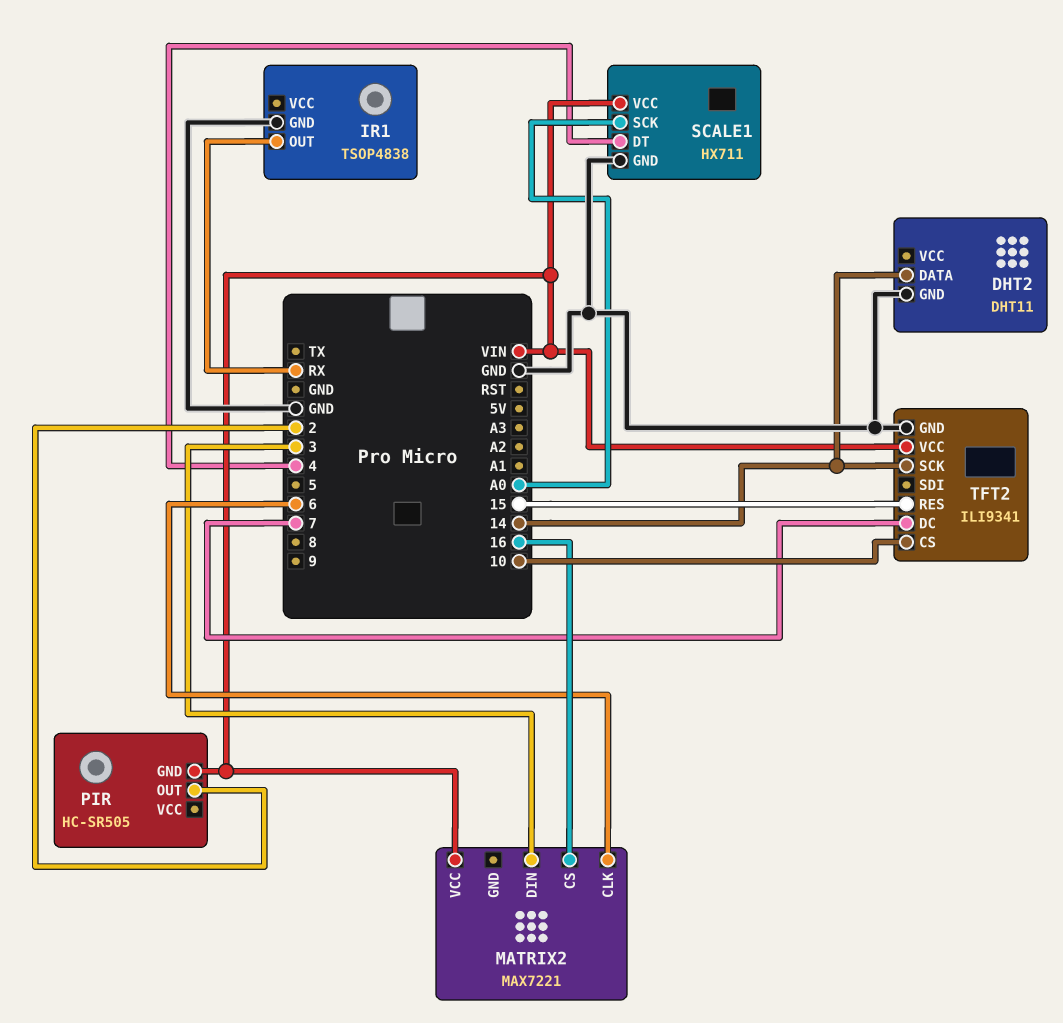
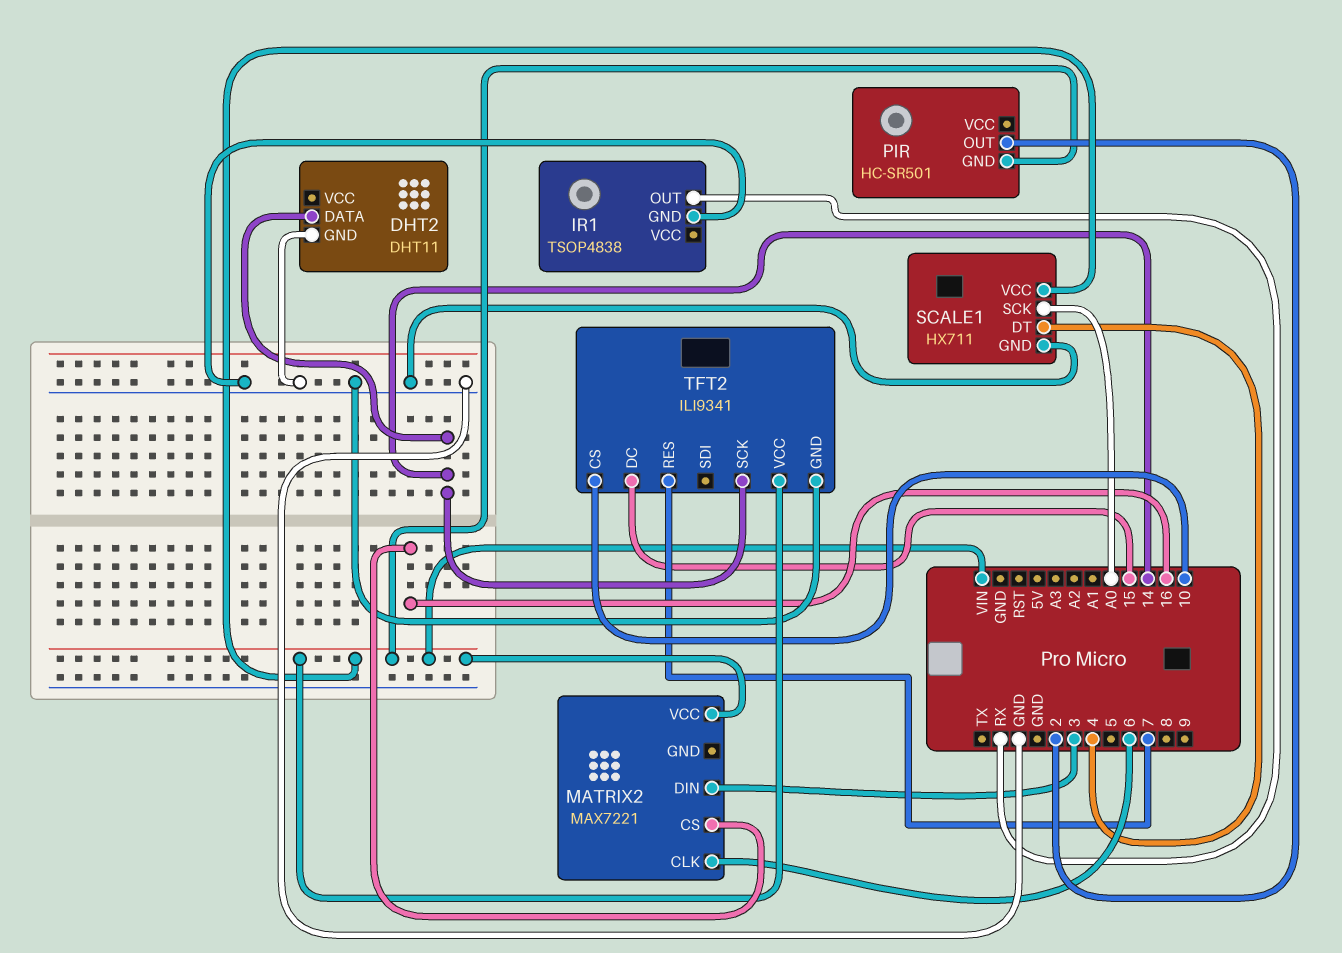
PIR: HC-SR505 -> HC-SR501
TFT2 pin DC: 7 -> 15
TFT2 pin RES: 15 -> 7

